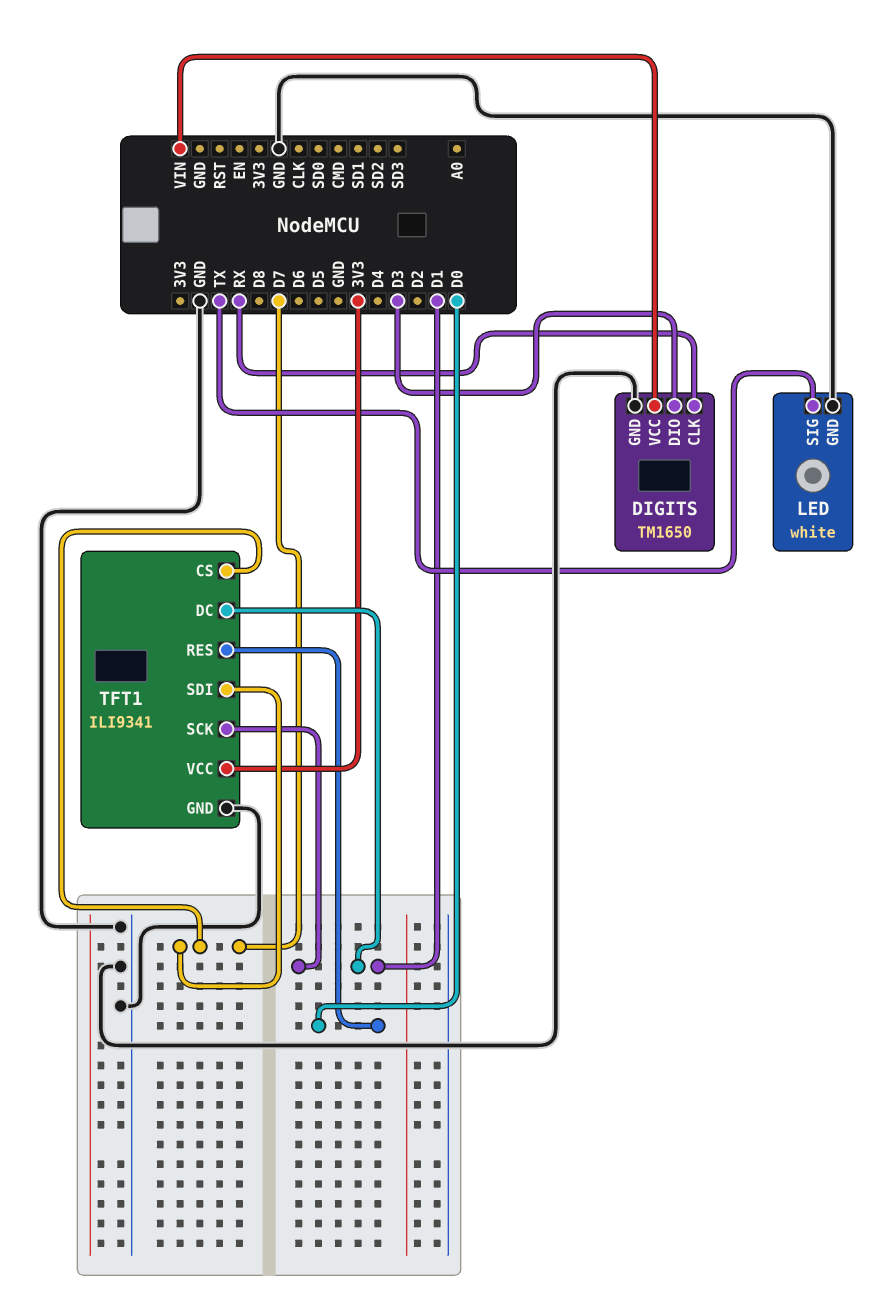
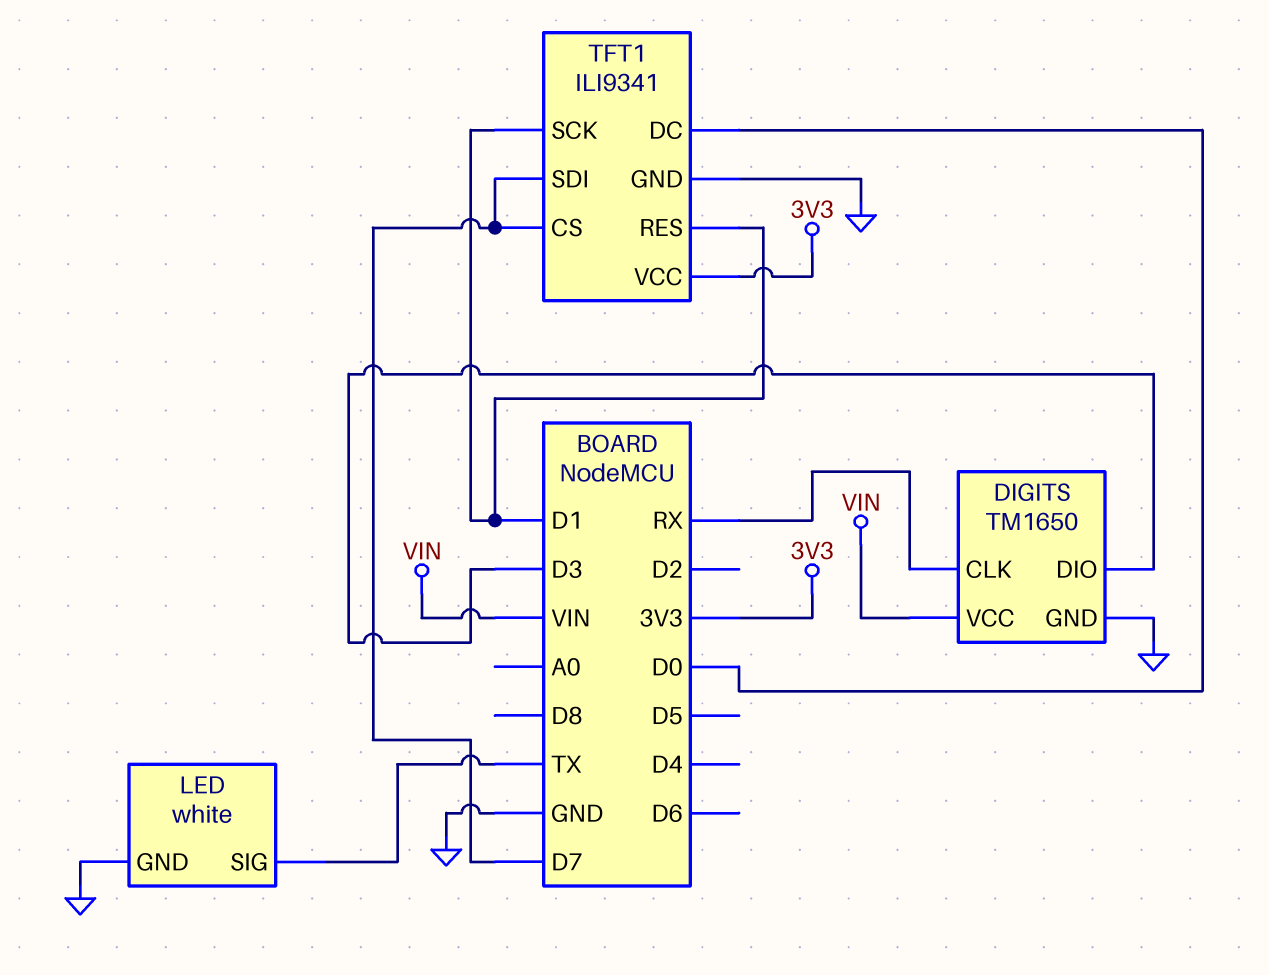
TFT1 pin DC: D1 -> D0
TFT1 pin RES: D0 -> D1

